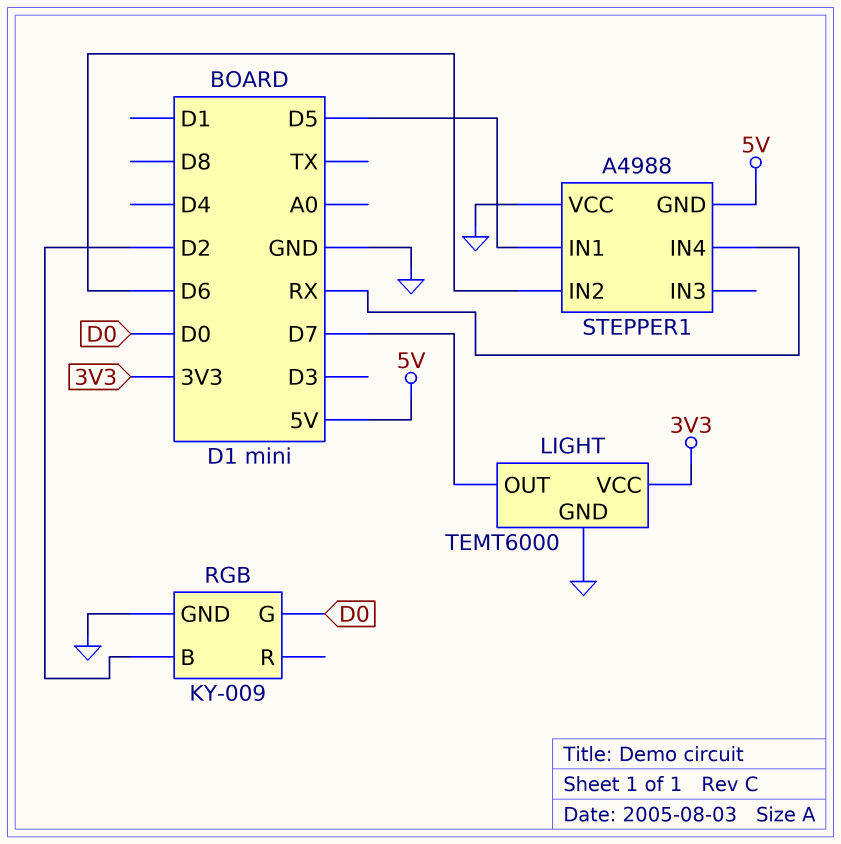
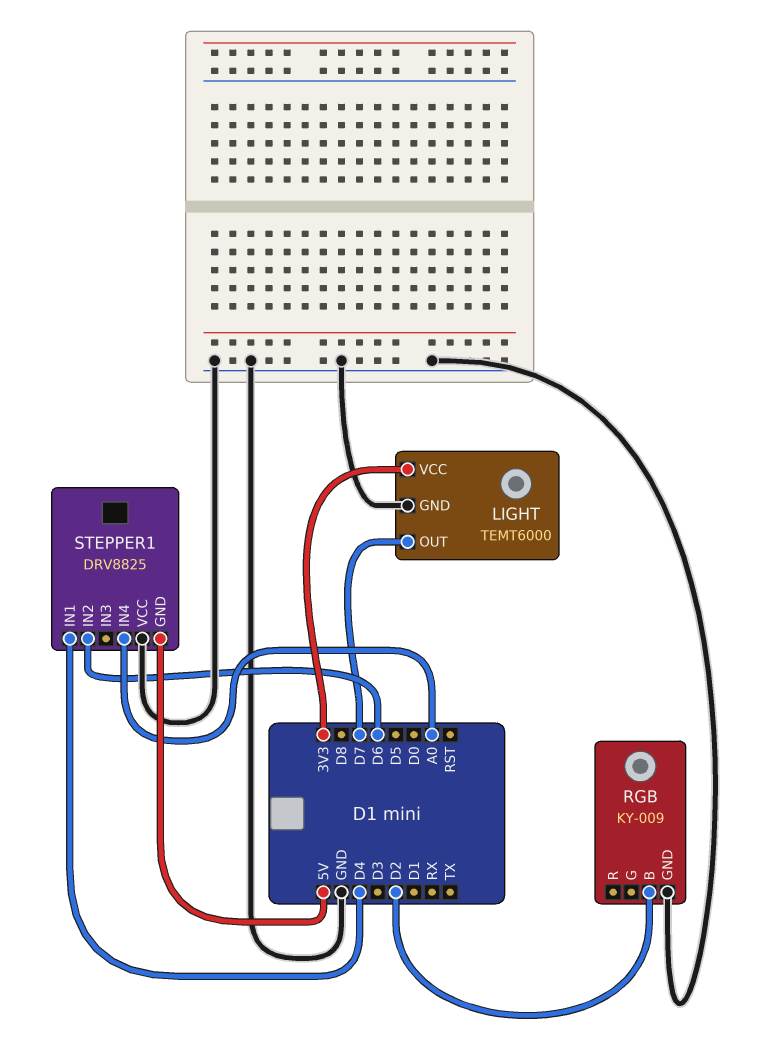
RGB pin G: D0 -> none
STEPPER1: A4988 -> DRV8825
STEPPER1 pin IN1: D5 -> D4
STEPPER1 pin IN4: RX -> A0

